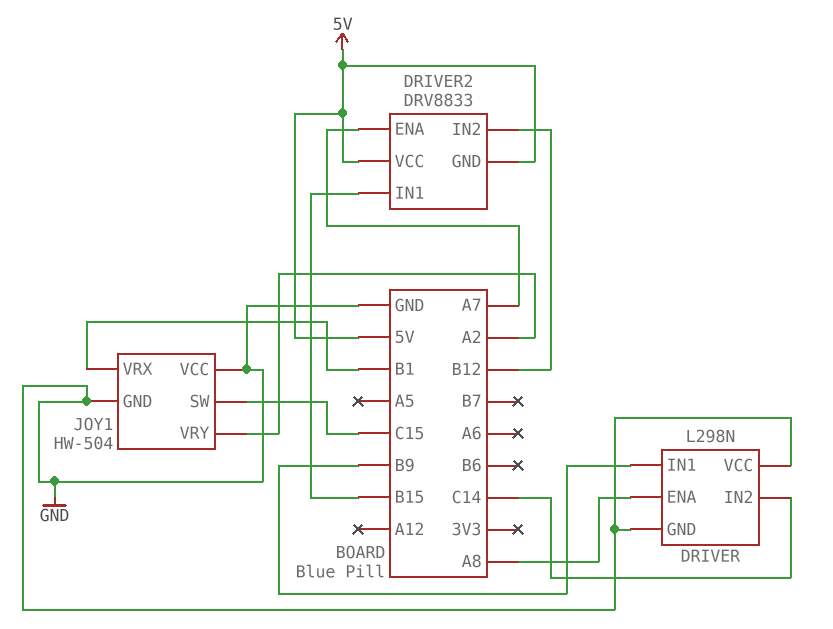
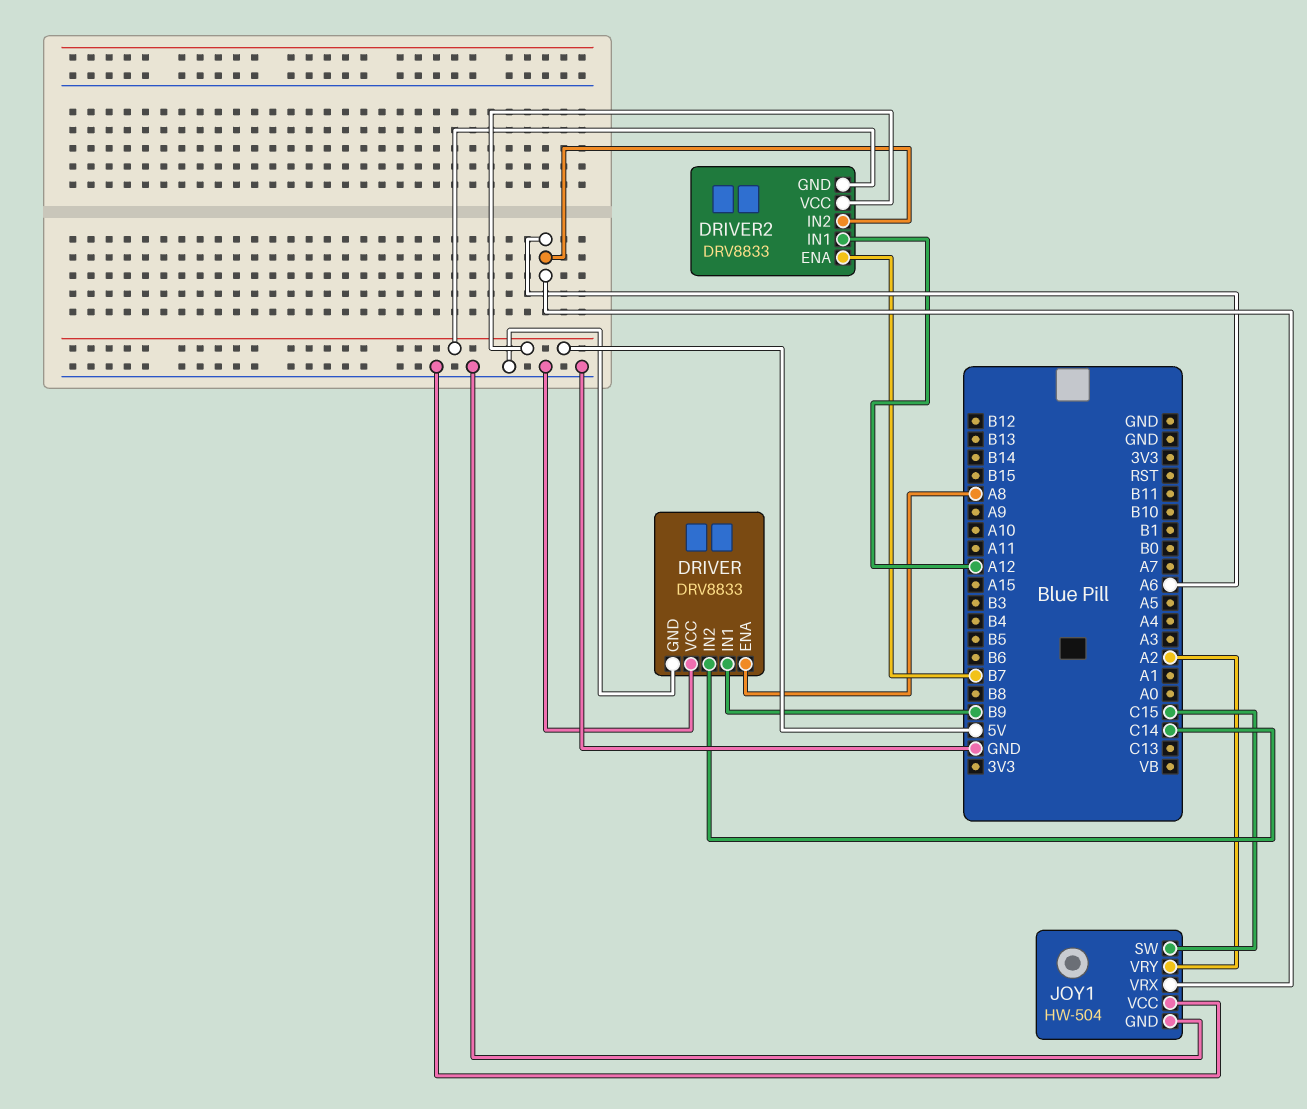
DRIVER: L298N -> DRV8833
DRIVER2 pin ENA: A7 -> B7
DRIVER2 pin IN1: B15 -> A12
DRIVER2 pin IN2: B12 -> A6
JOY1 pin VRX: B1 -> A6

